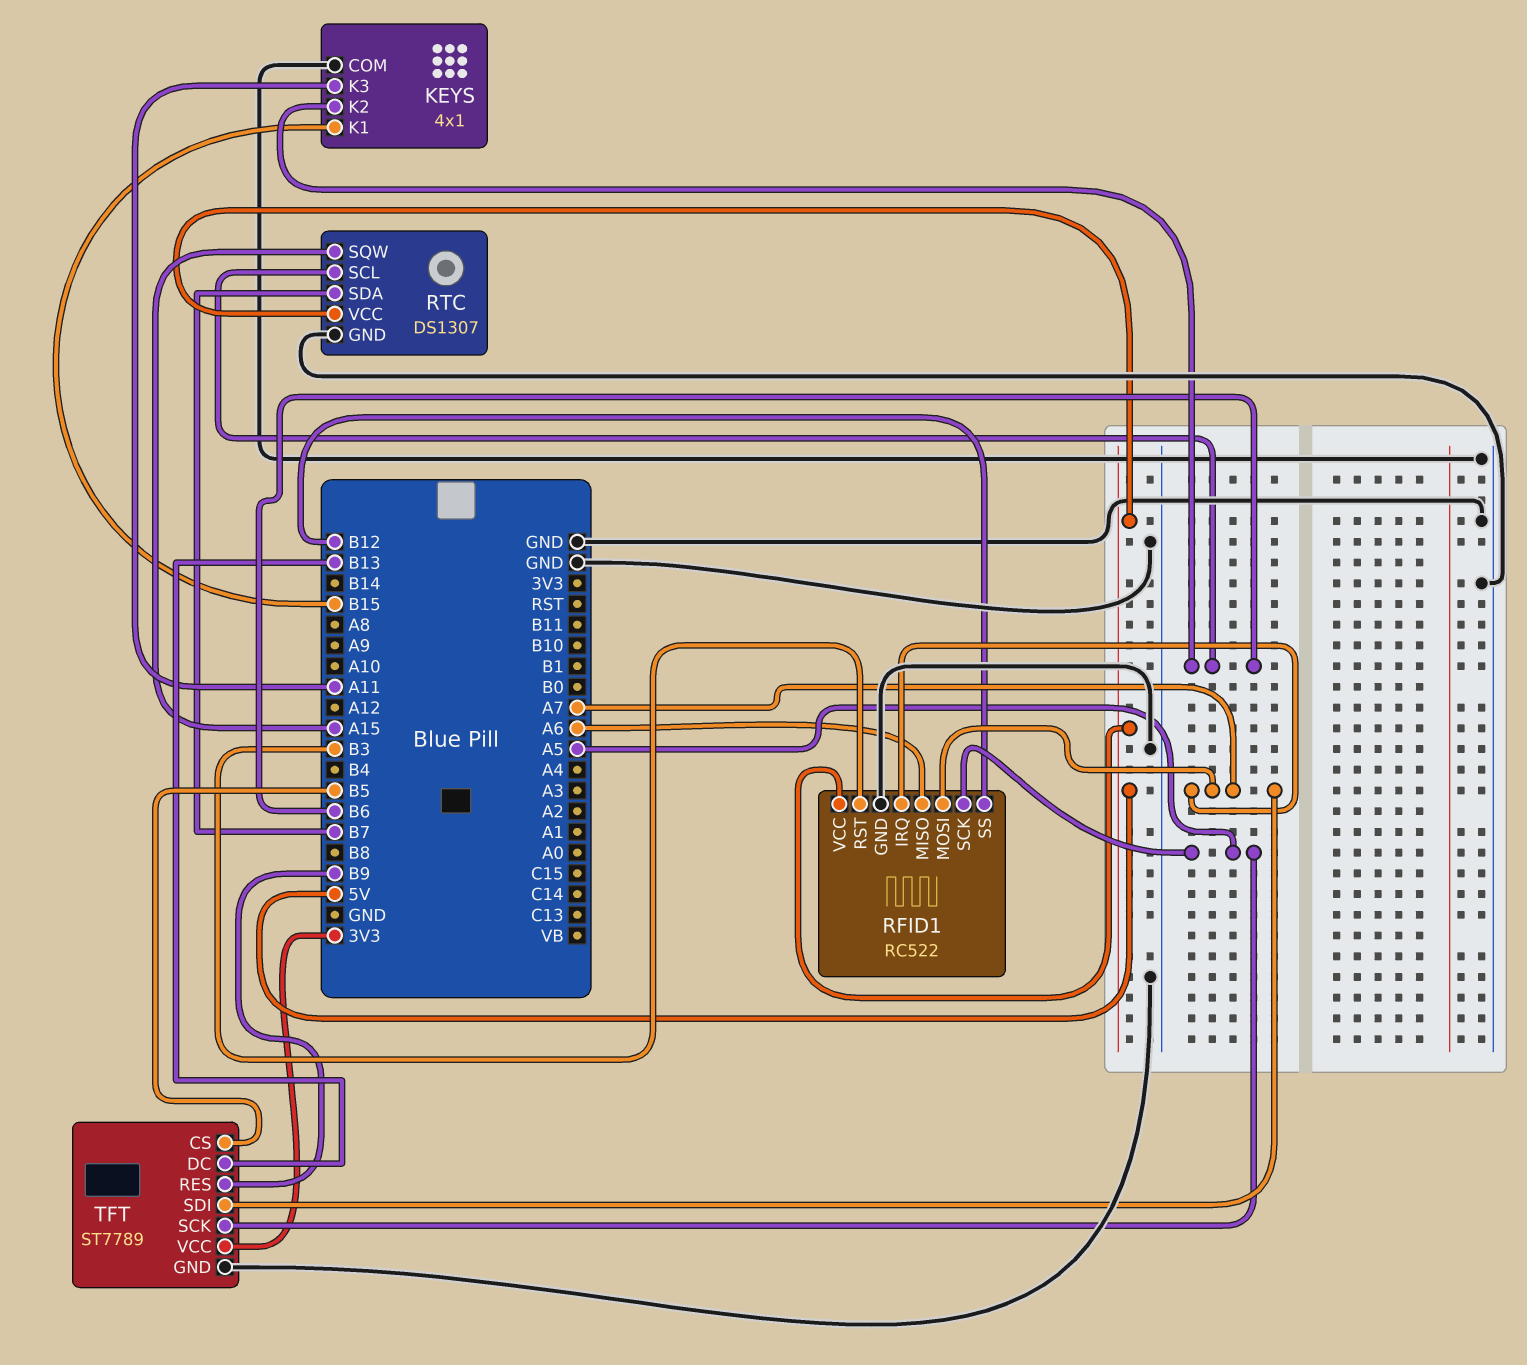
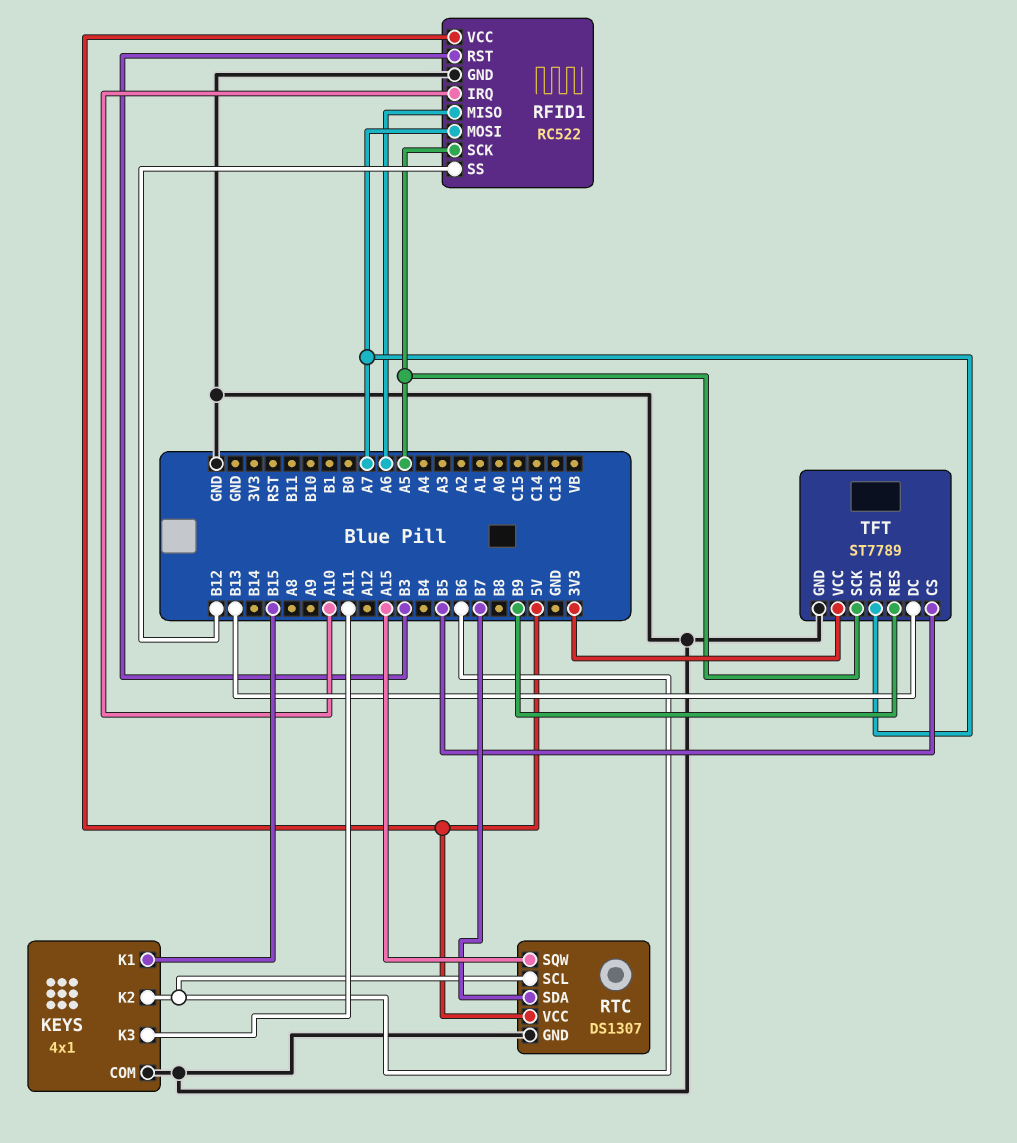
RFID1 pin IRQ: A7 -> A10

